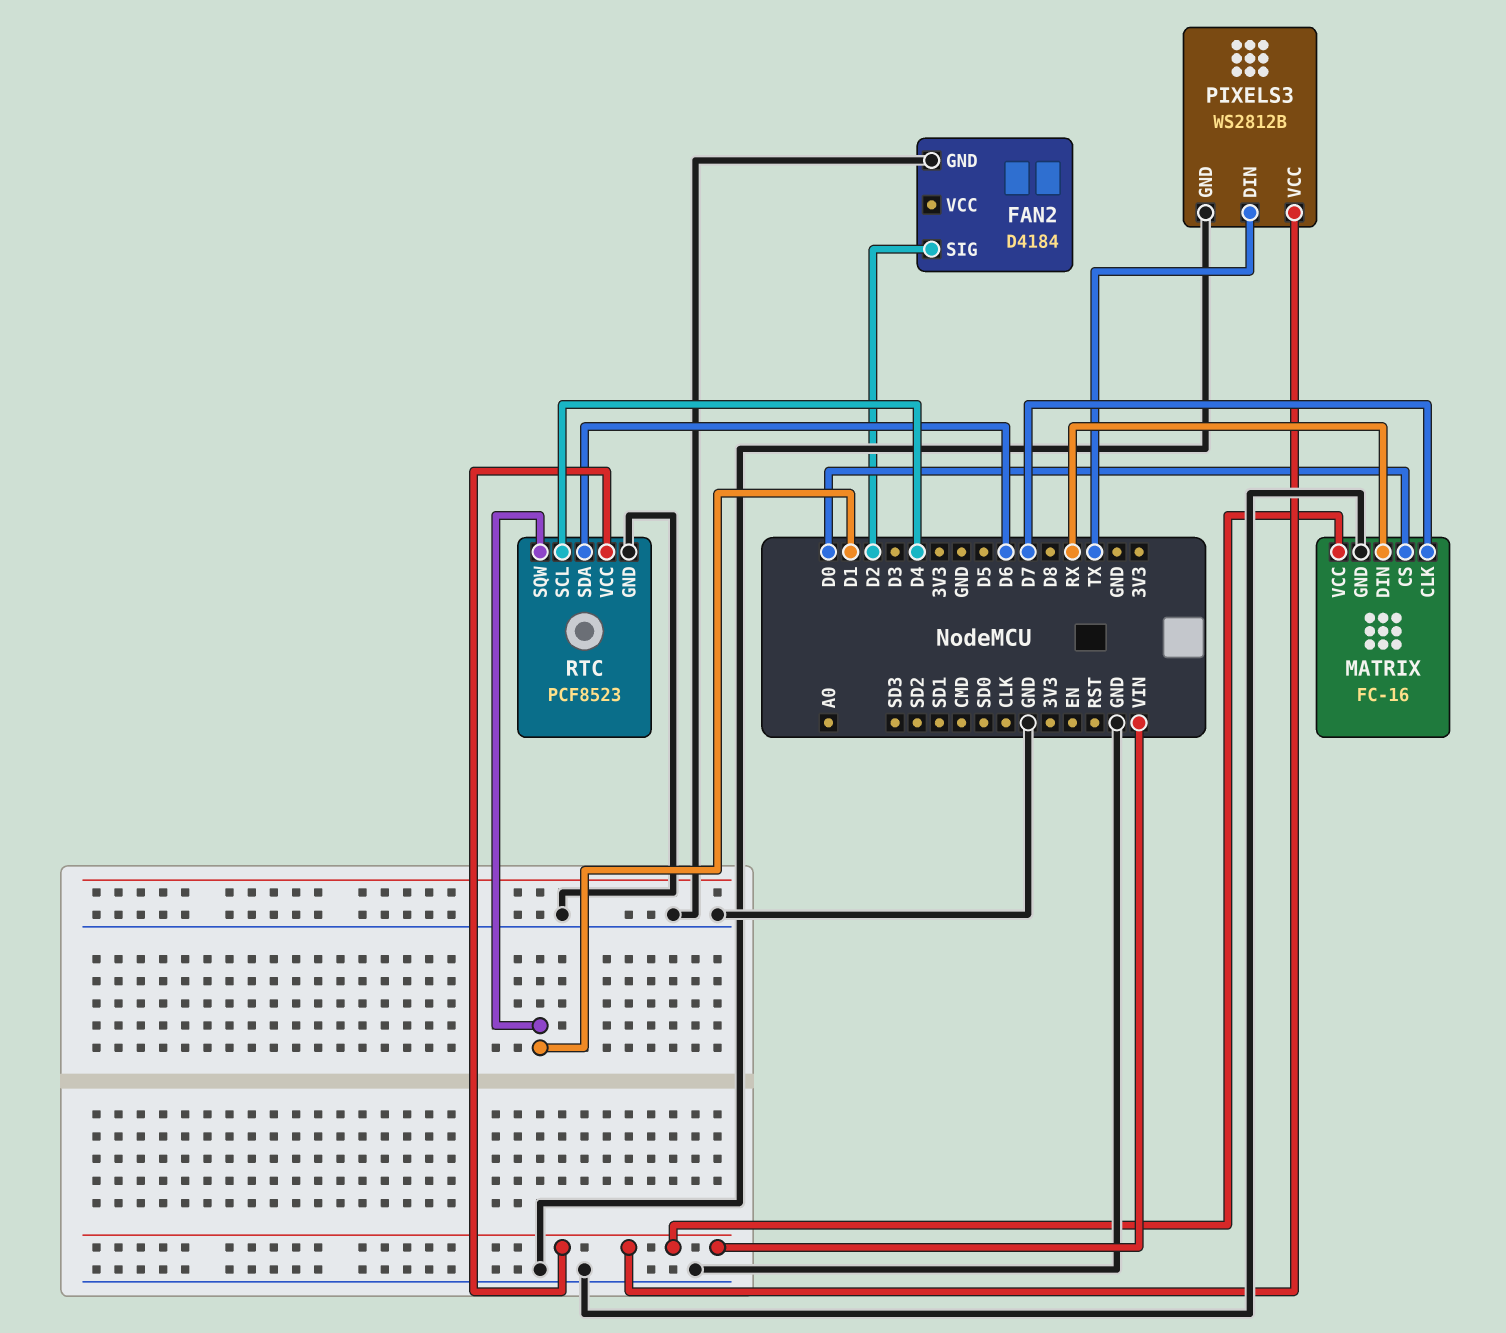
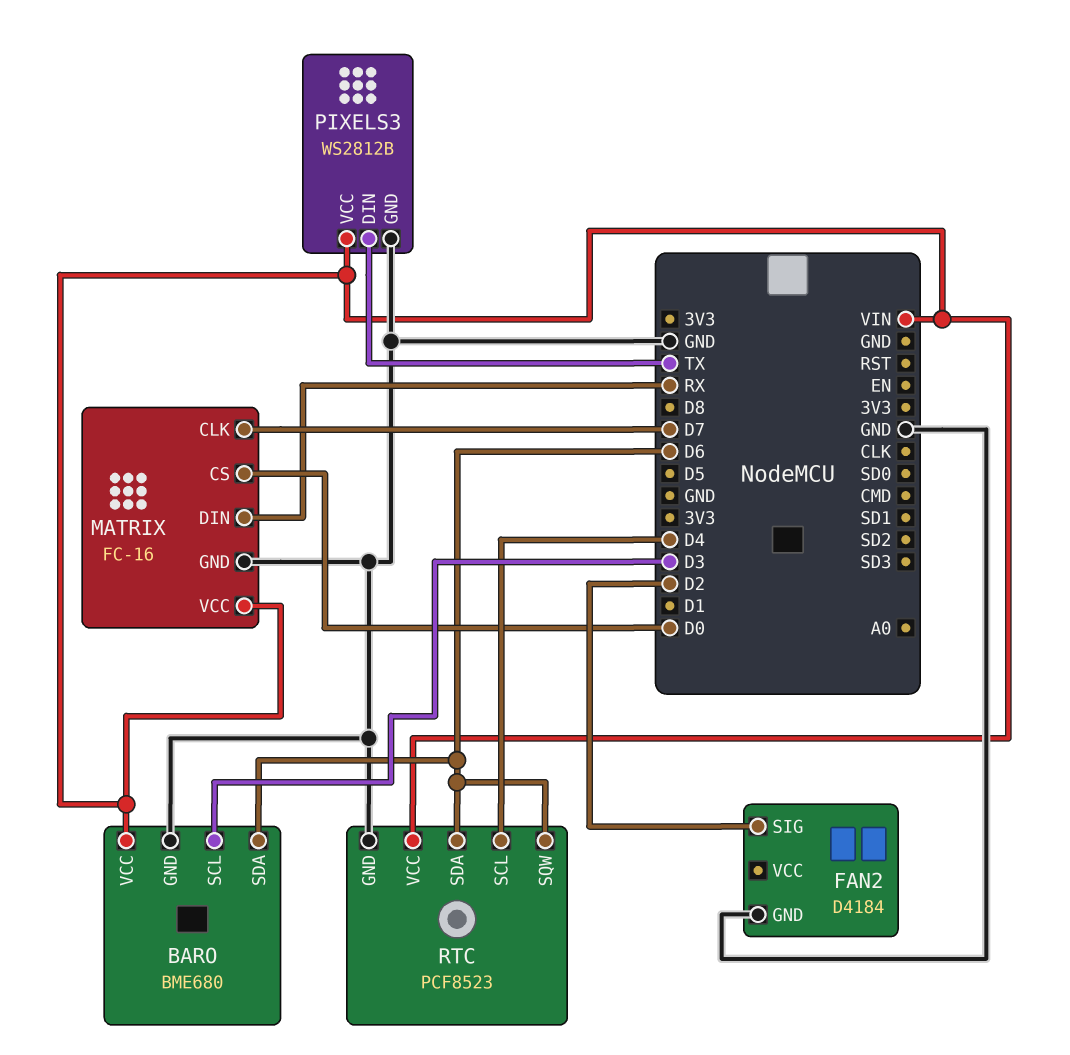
BARO: none -> BME680
BARO pin GND: none -> GND
BARO pin SCL: none -> D3
BARO pin SDA: none -> D6
BARO pin VCC: none -> VIN
RTC pin SQW: D1 -> D6

